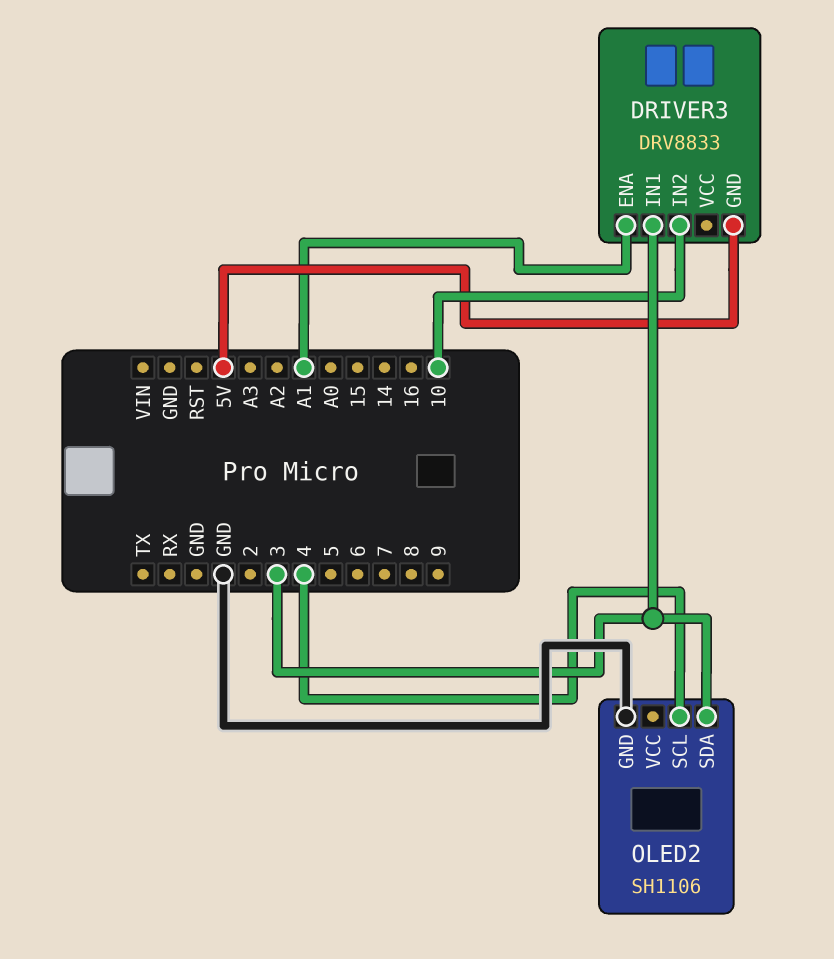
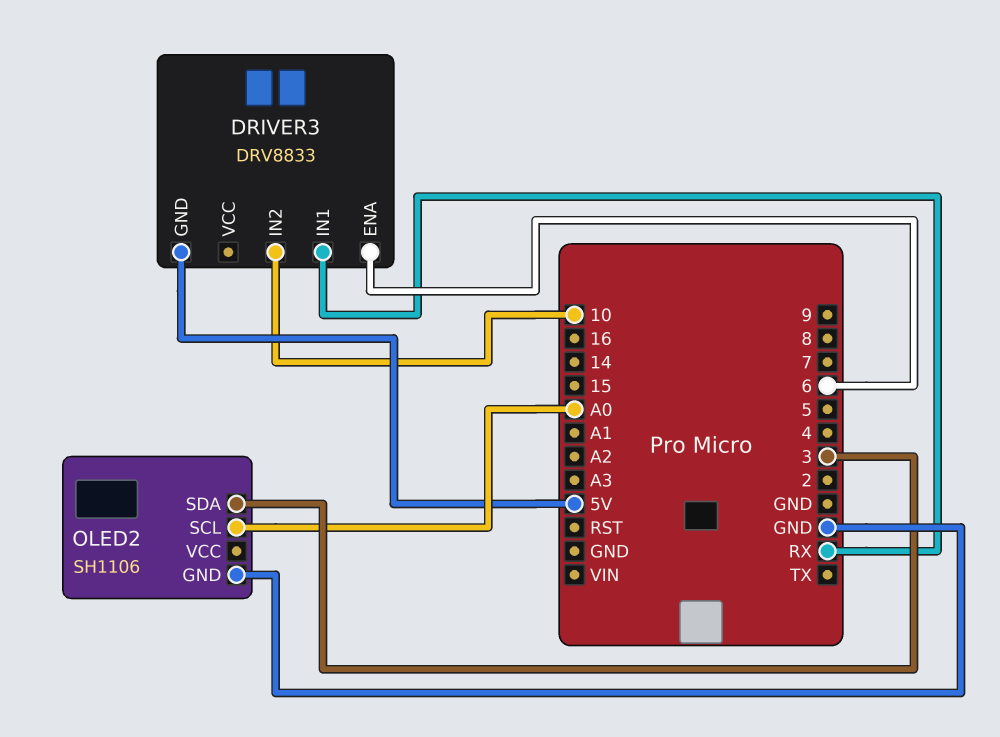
DRIVER3 pin ENA: A1 -> 6
DRIVER3 pin IN1: 3 -> RX
OLED2 pin SCL: 4 -> A0

